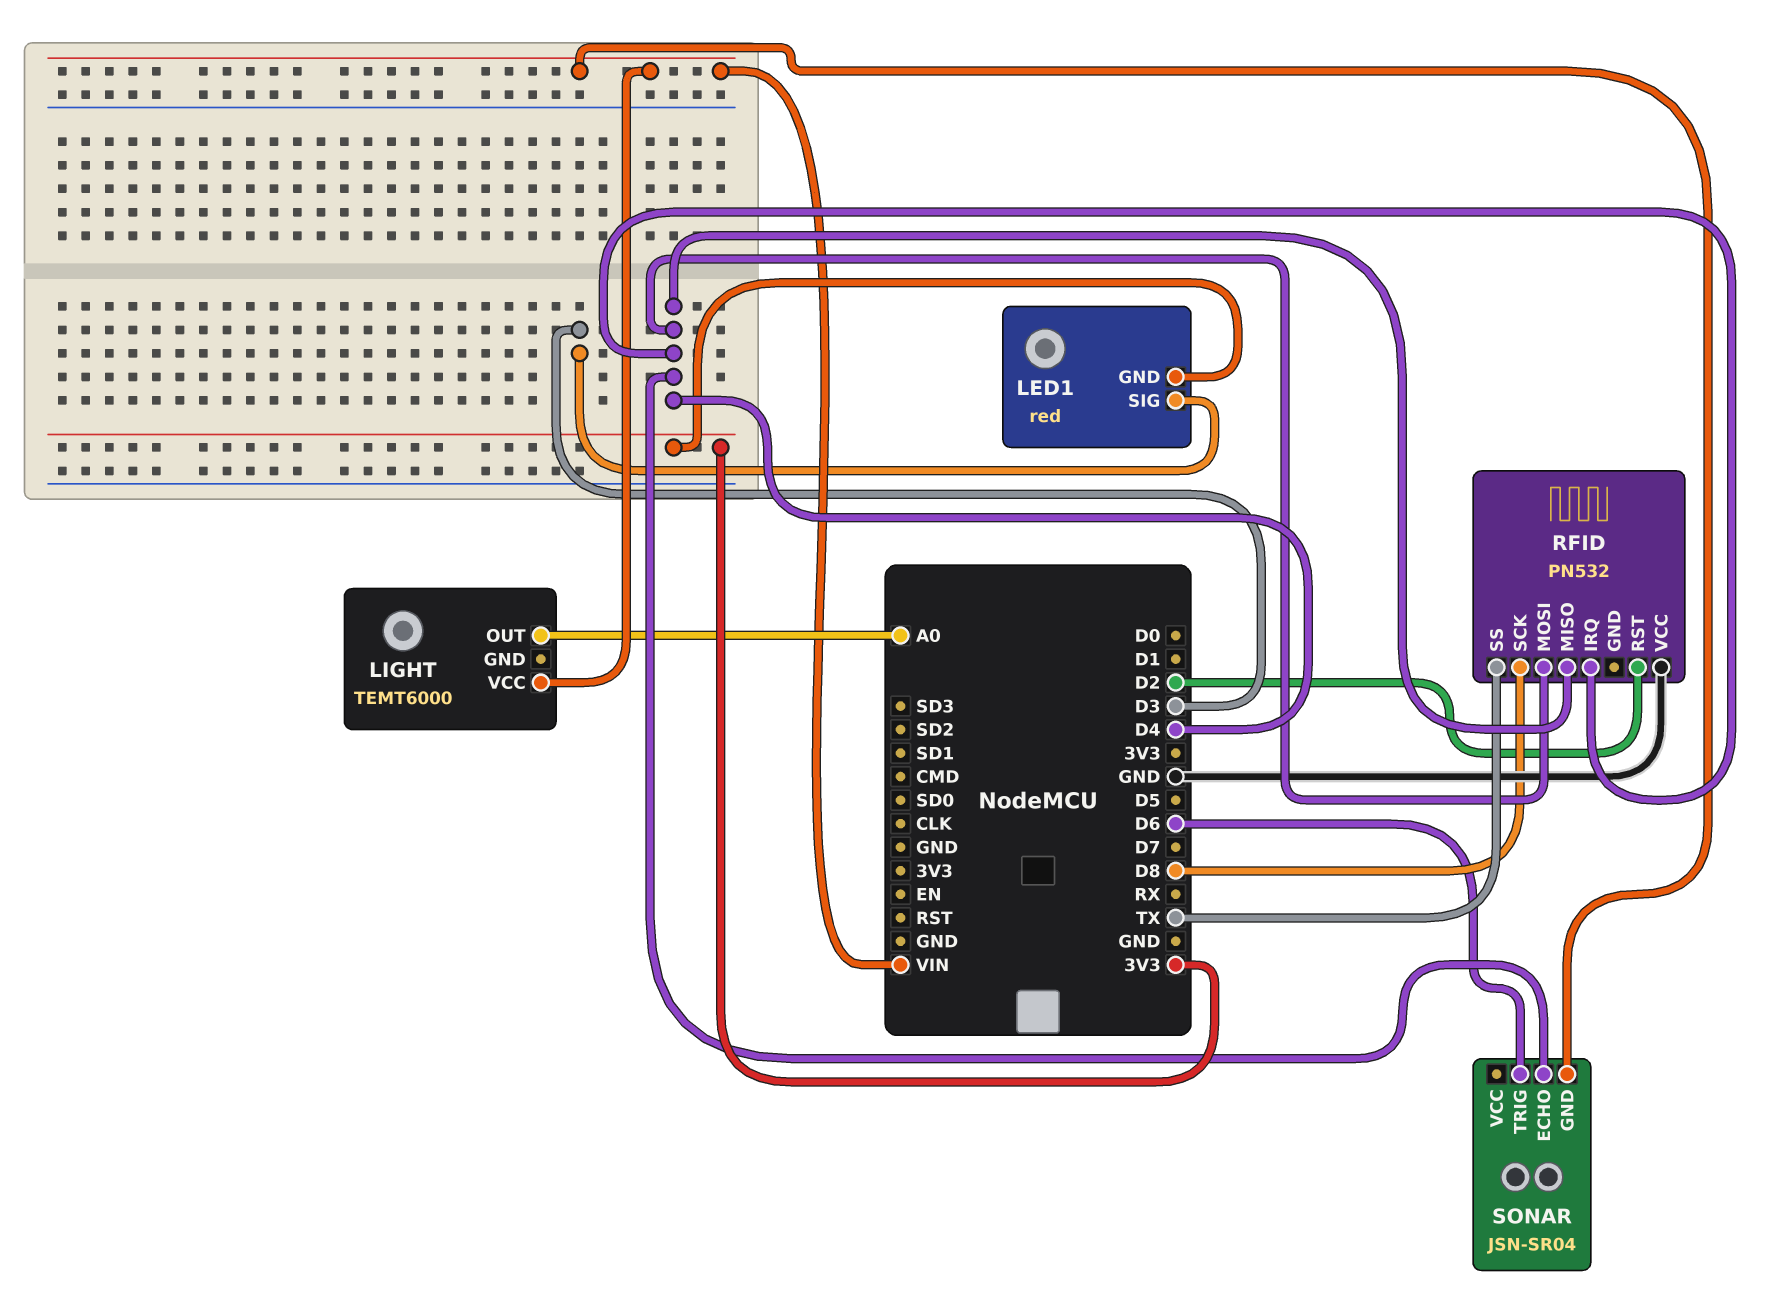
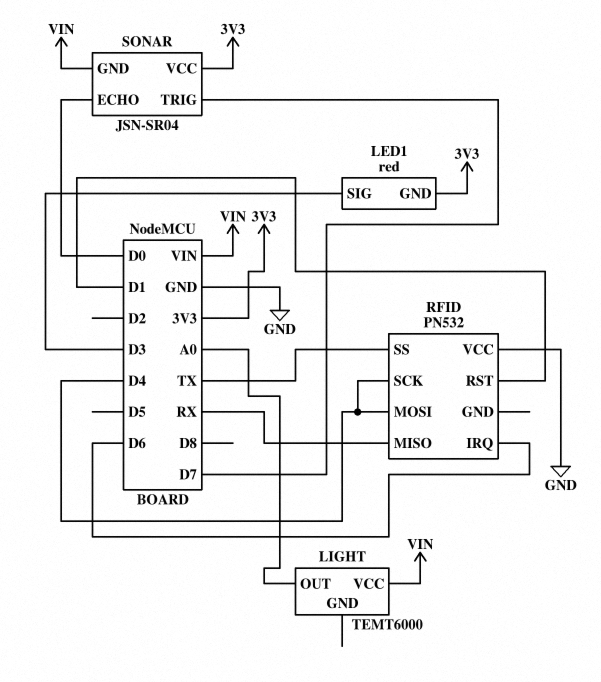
RFID pin IRQ: D4 -> D6
RFID pin MISO: D4 -> RX
RFID pin RST: D2 -> D1
RFID pin SCK: D8 -> D4
SONAR pin ECHO: D4 -> D0
SONAR pin TRIG: D6 -> D7
SONAR pin VCC: none -> 3V3

